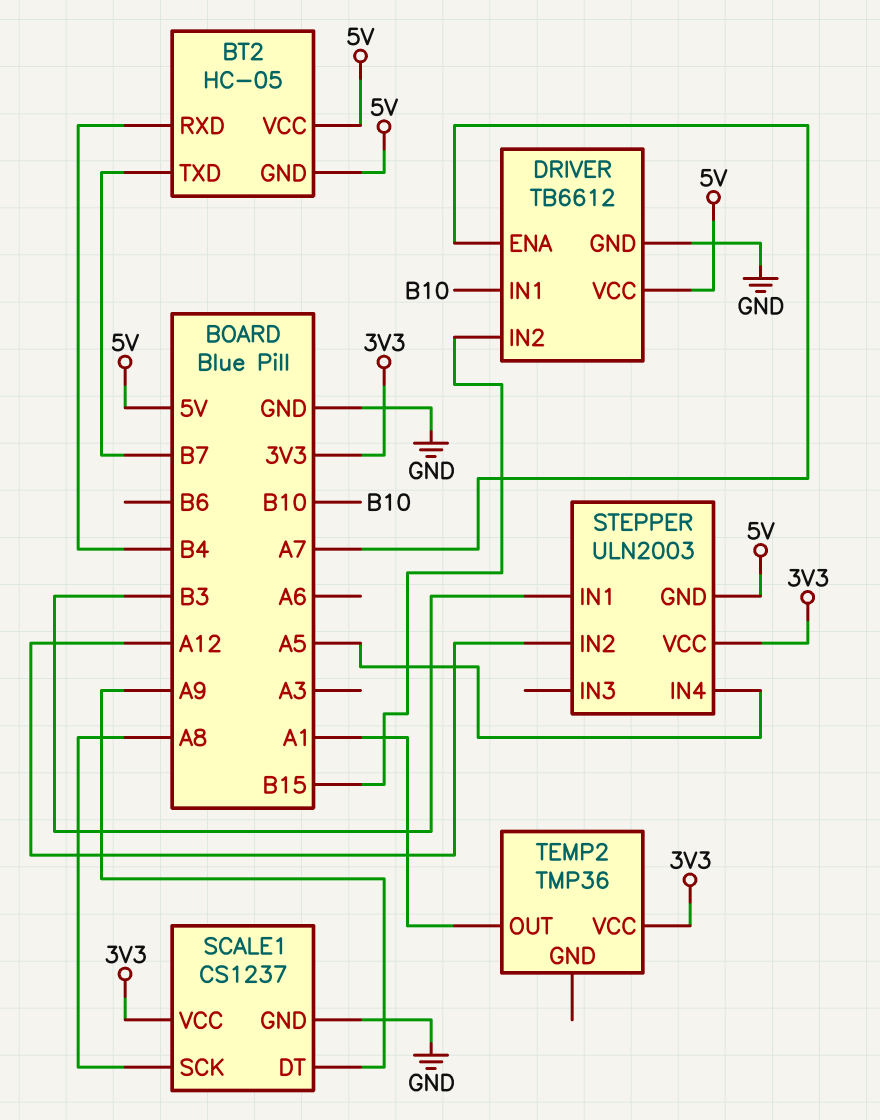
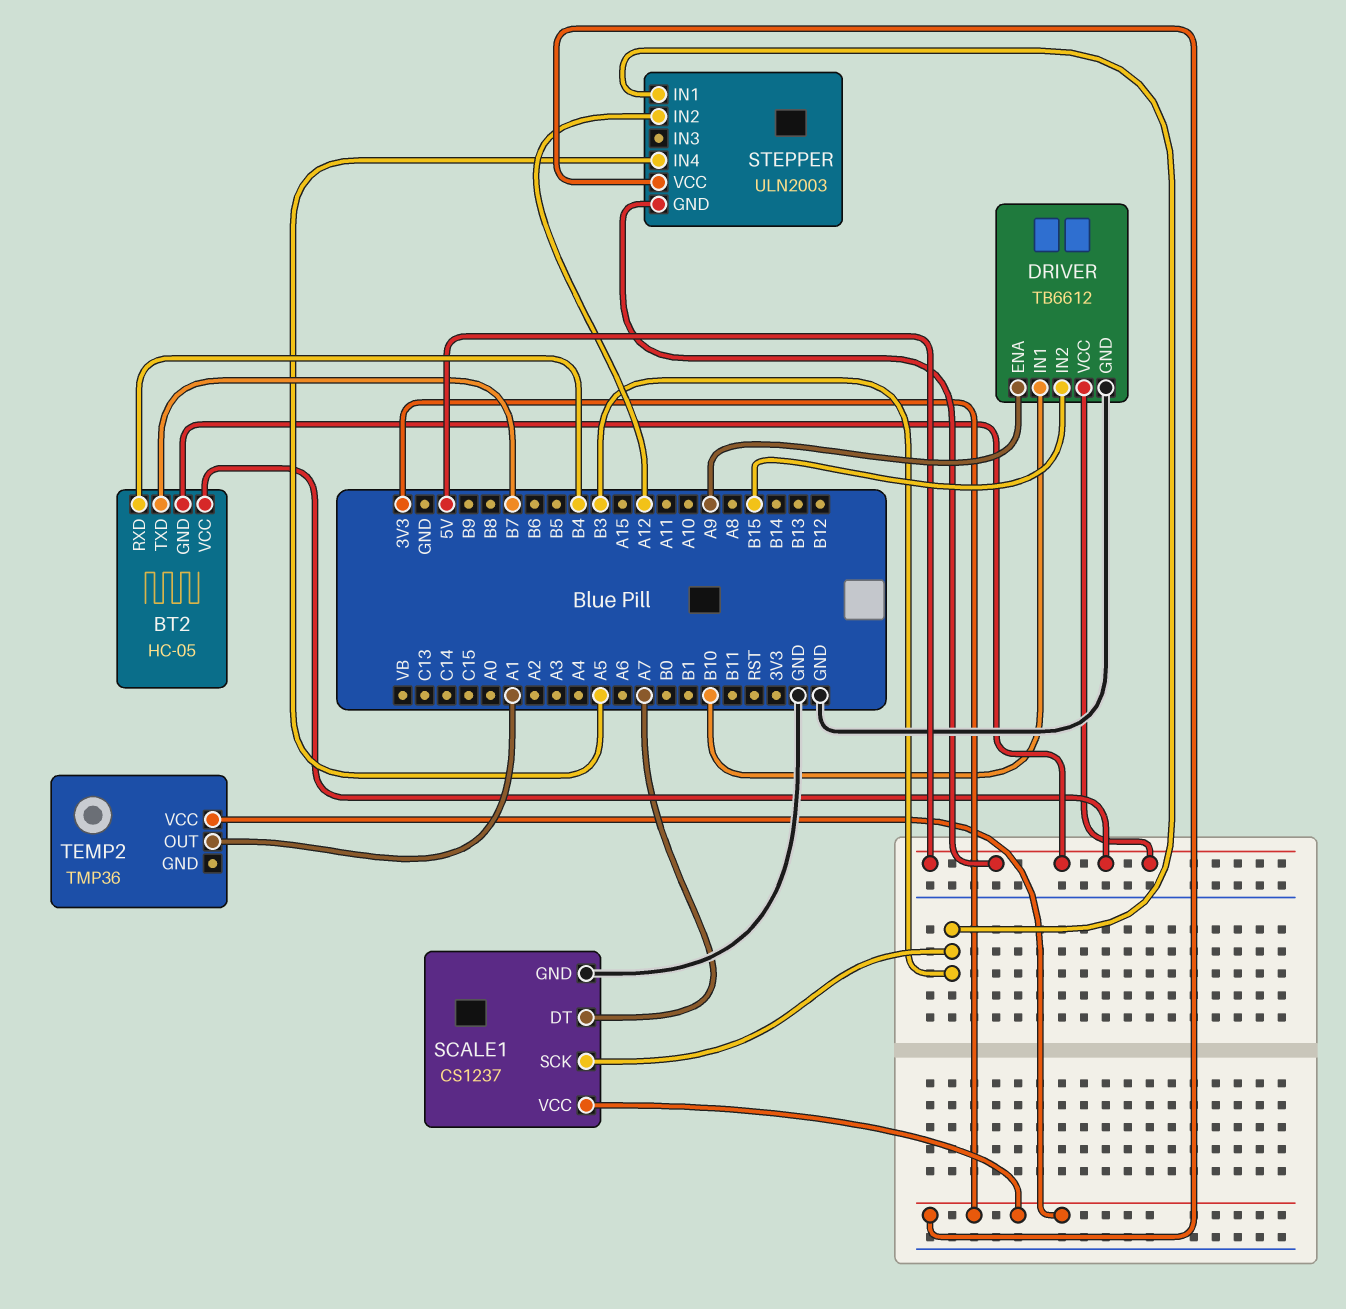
DRIVER pin ENA: A7 -> A9
SCALE1 pin DT: A9 -> A7
SCALE1 pin SCK: A8 -> B3

